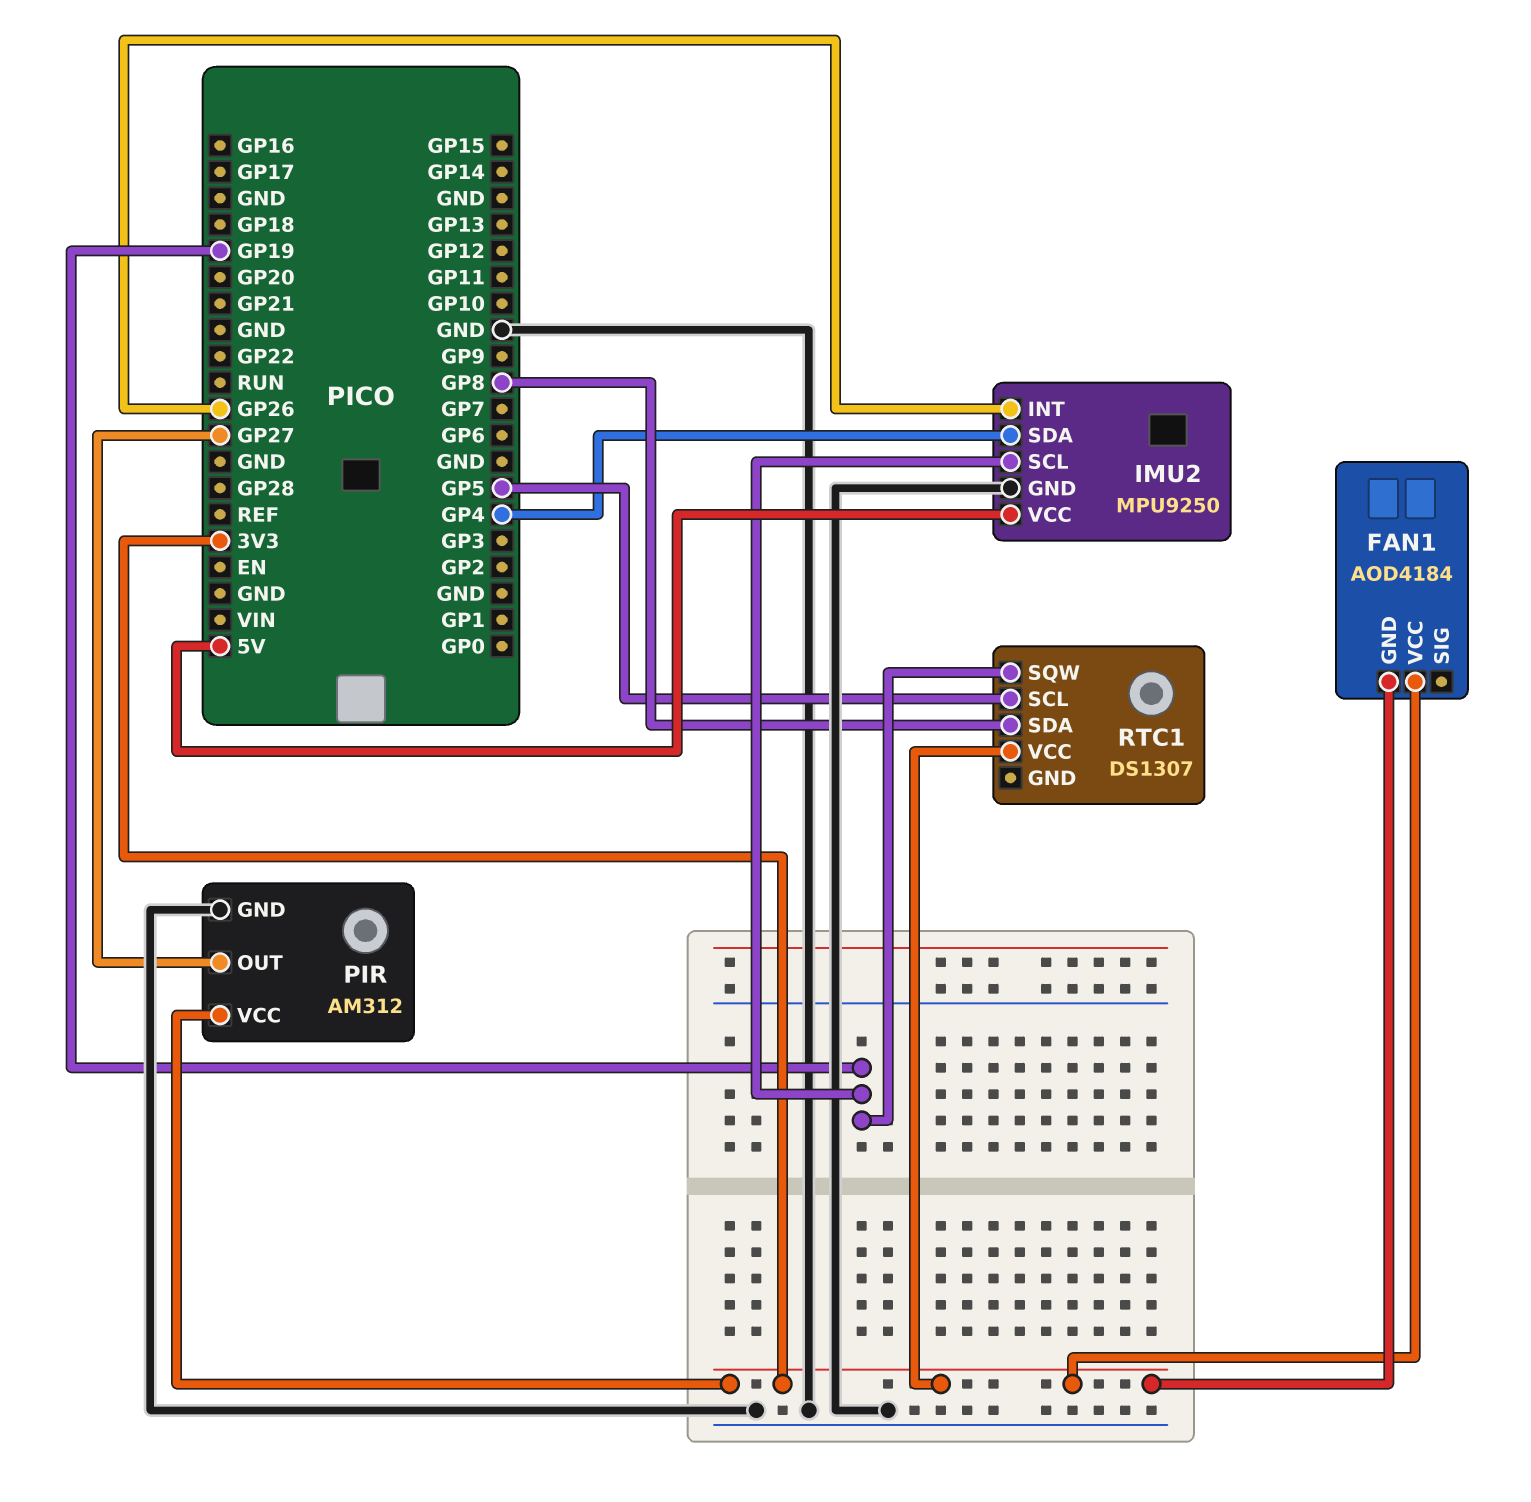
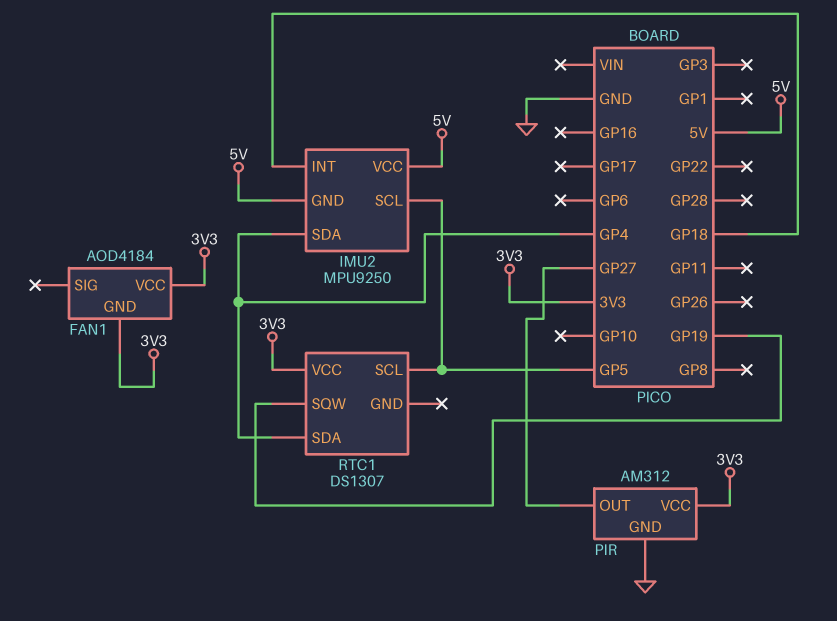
IMU2 pin GND: GND -> 5V
IMU2 pin INT: GP26 -> GP18
IMU2 pin SCL: GP19 -> GP5
RTC1 pin SDA: GP8 -> GP4

